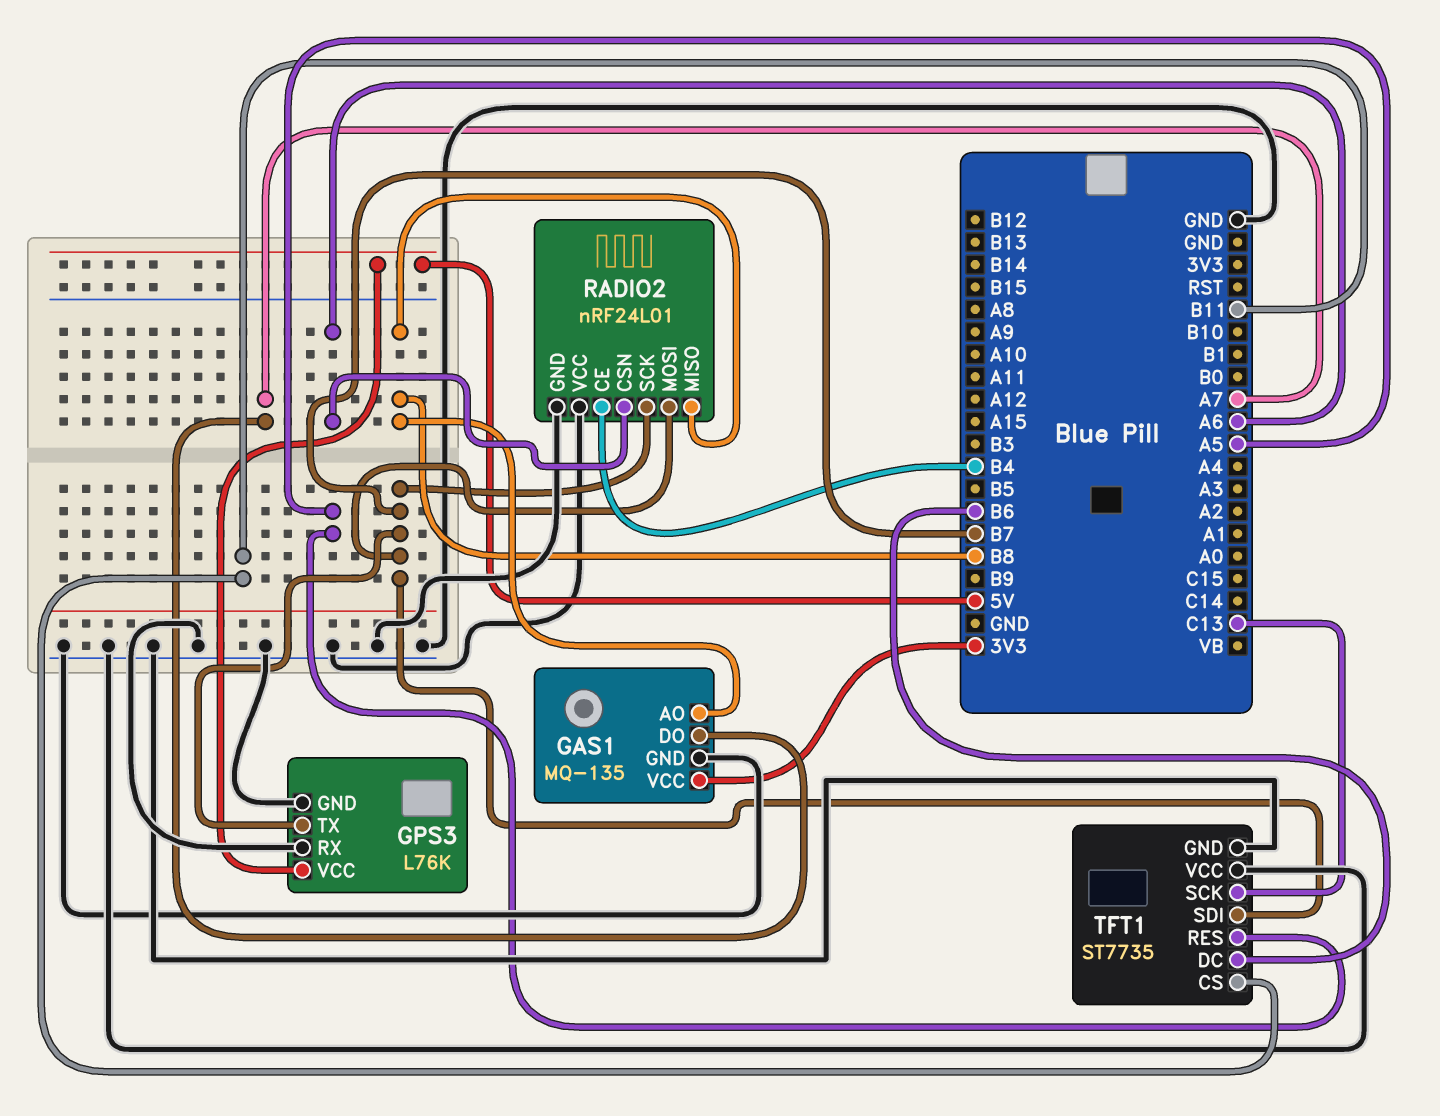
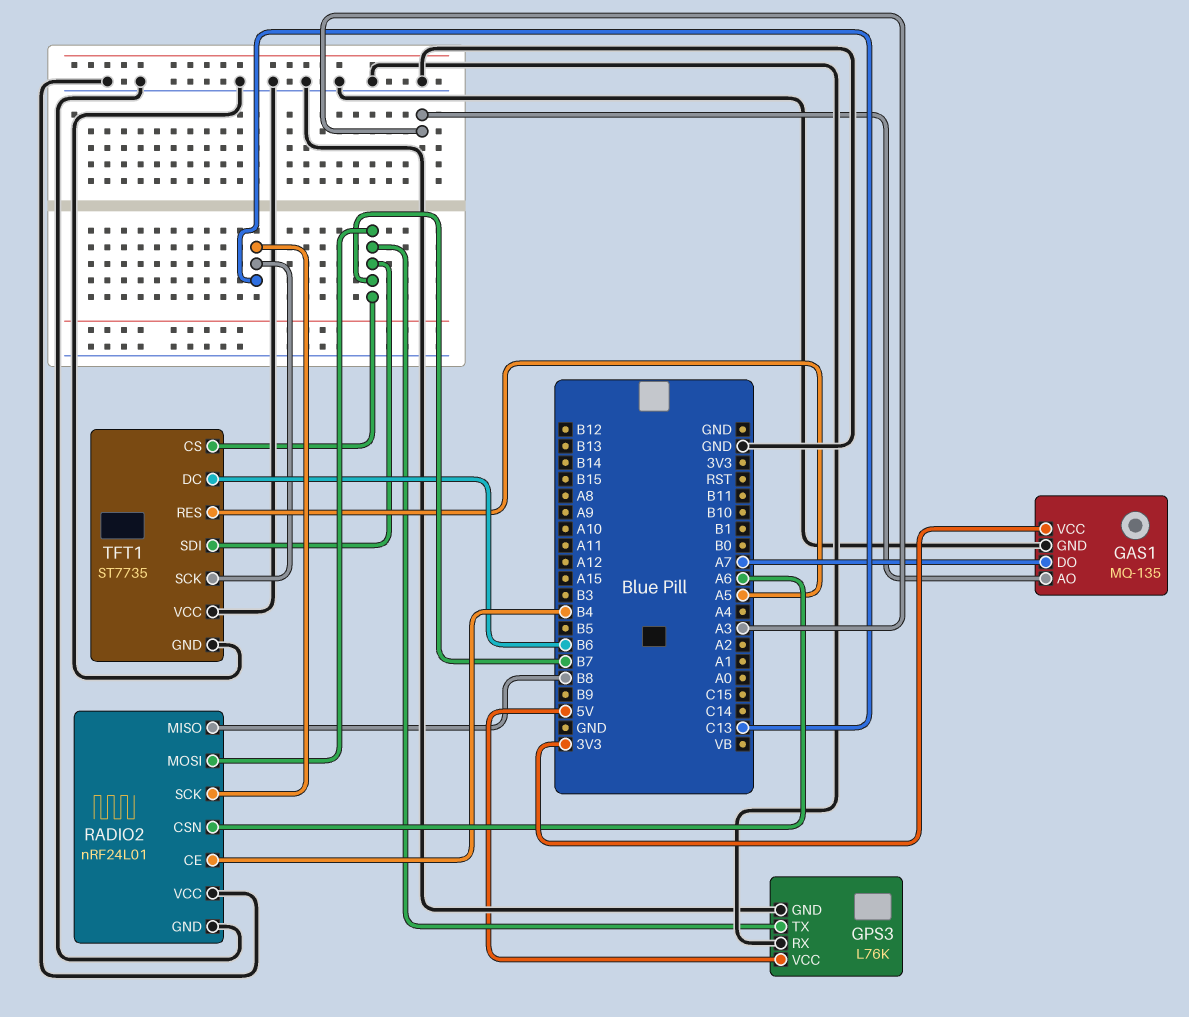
GAS1 pin AO: B8 -> A3
RADIO2 pin SCK: B7 -> C13
TFT1 pin CS: B11 -> B7

